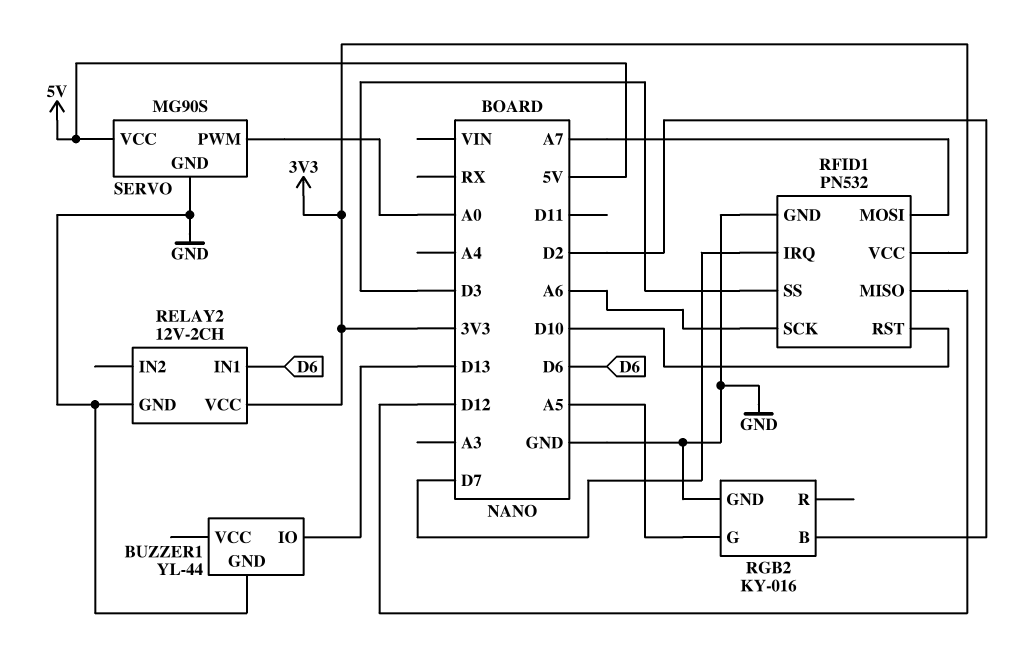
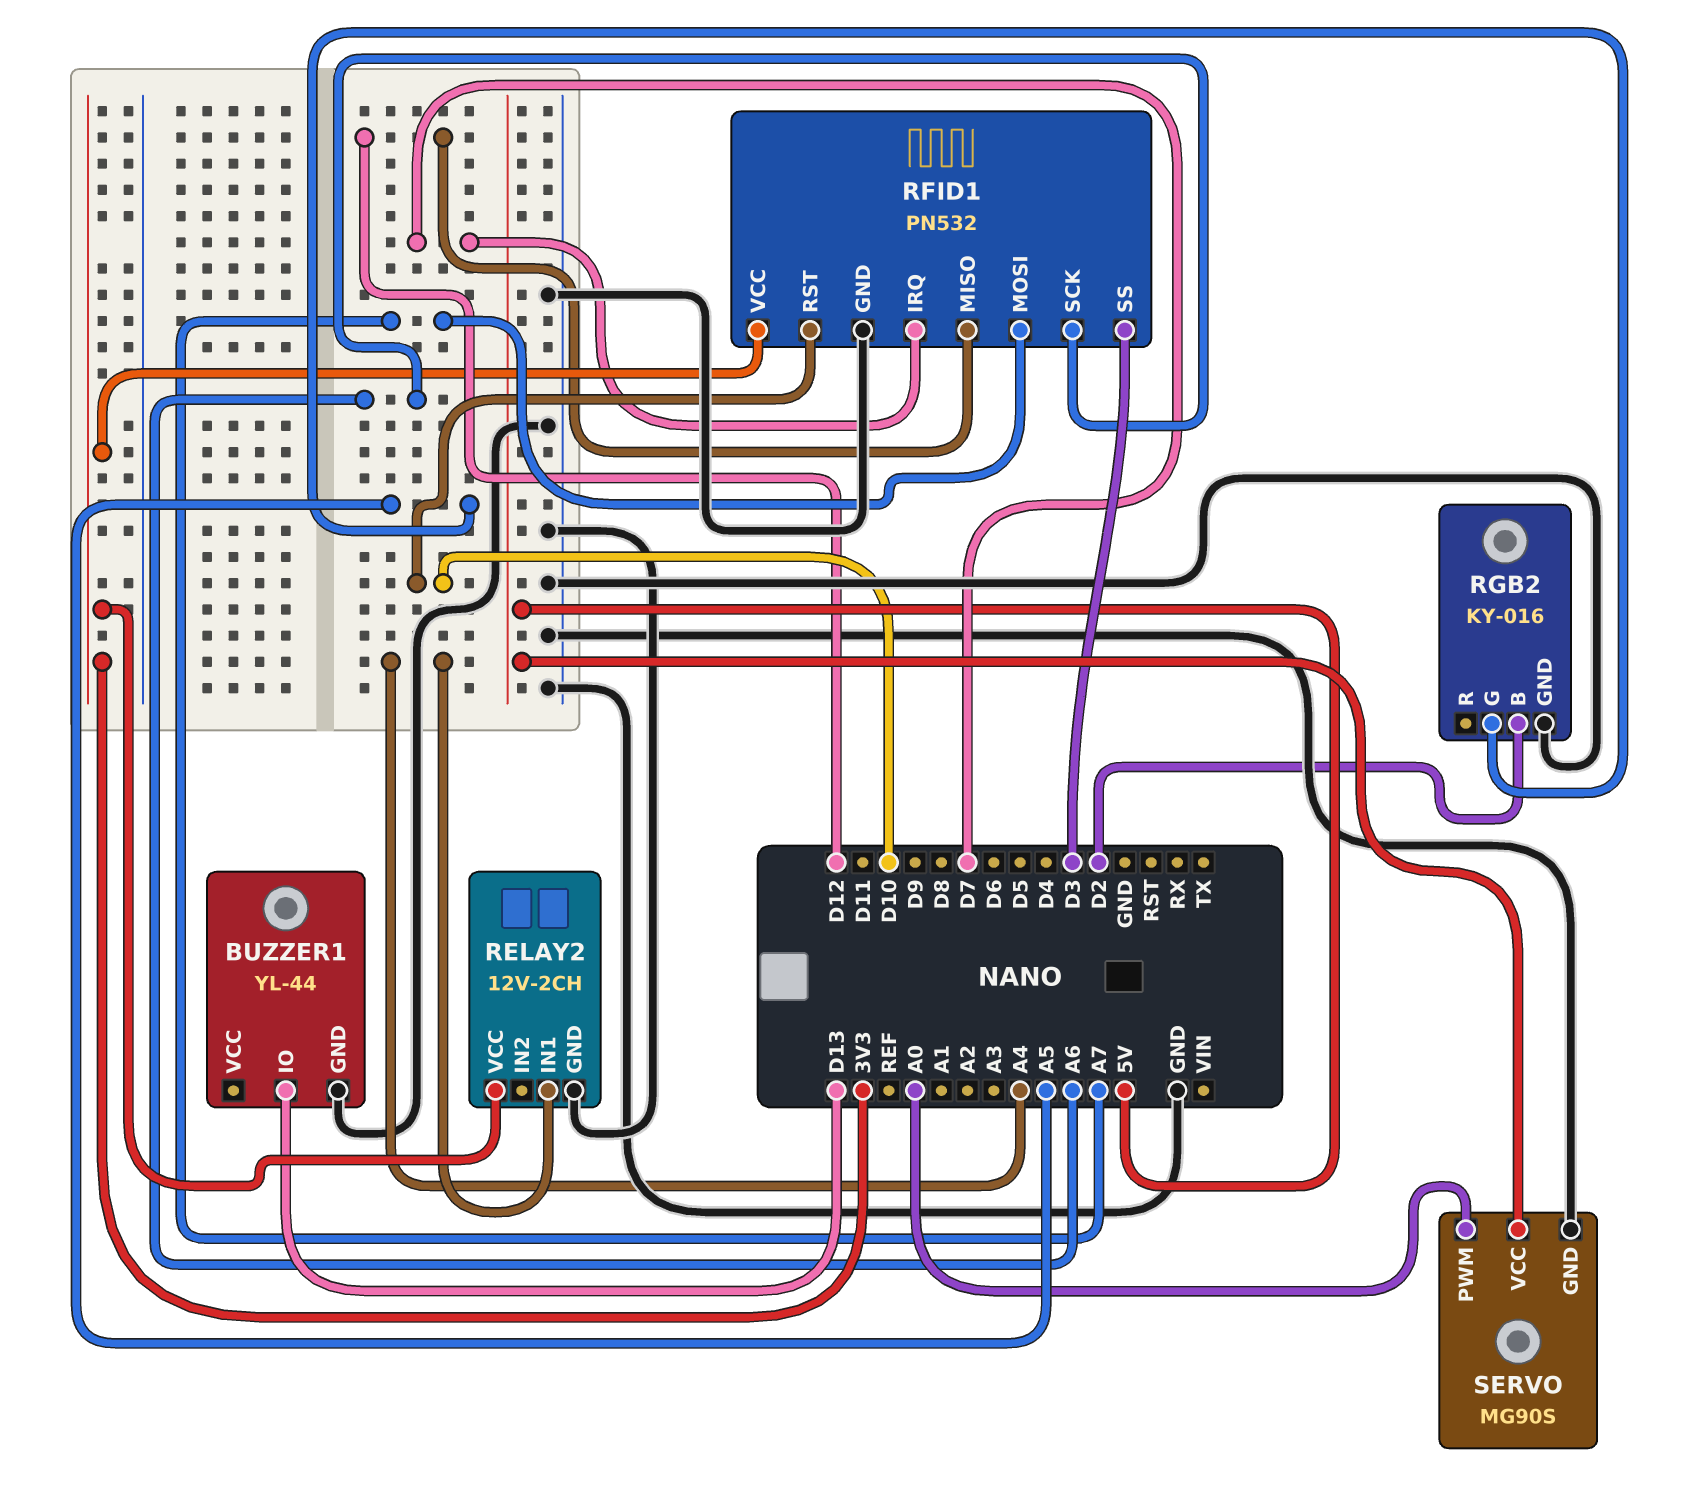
RELAY2 pin IN1: D6 -> A4

